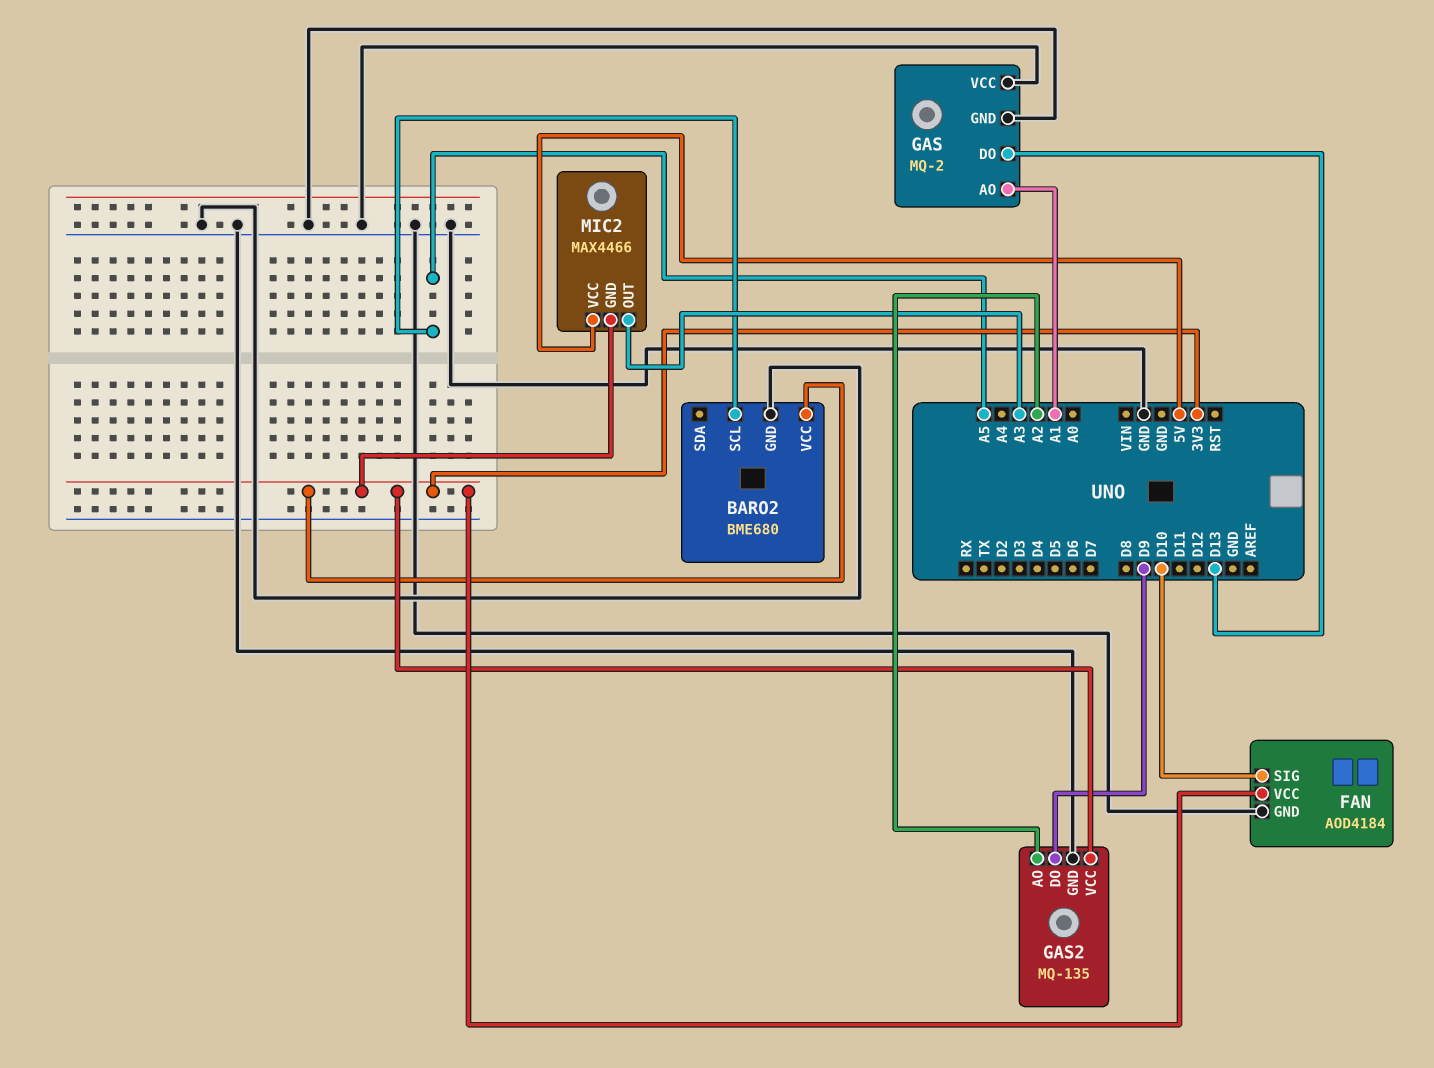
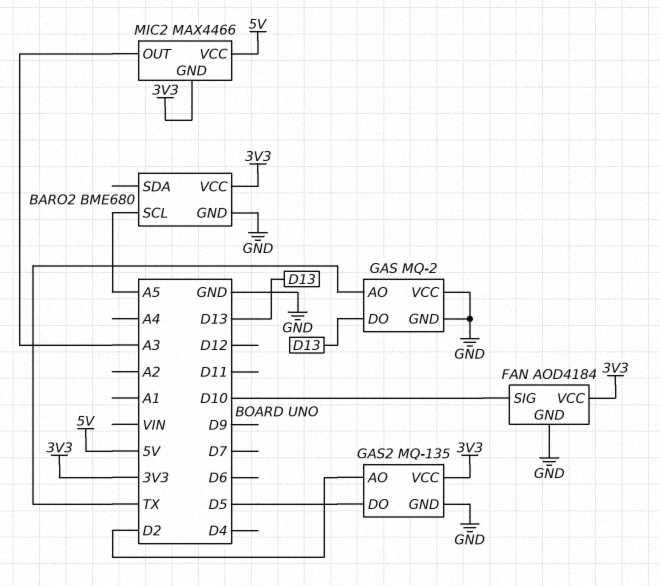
GAS pin AO: A1 -> TX
GAS2 pin AO: A2 -> D2
GAS2 pin DO: D9 -> D5

